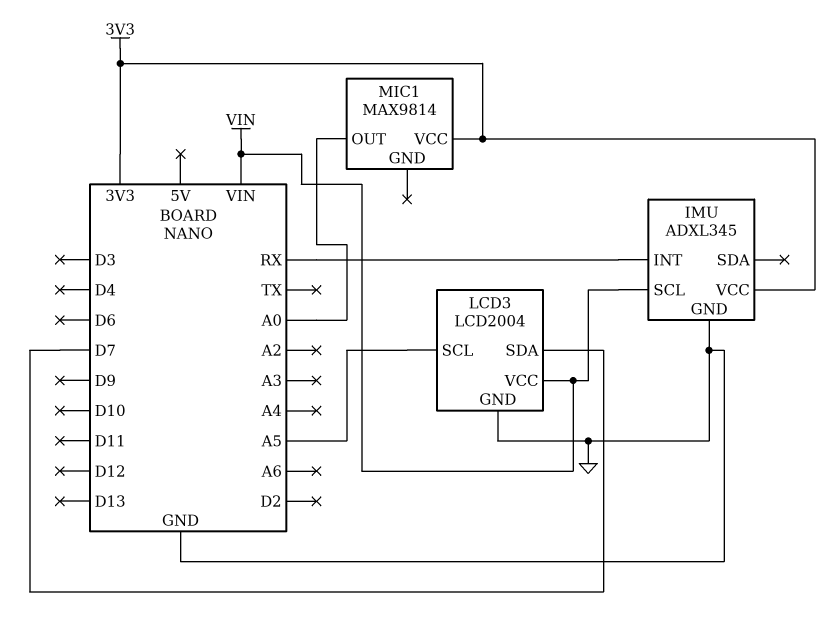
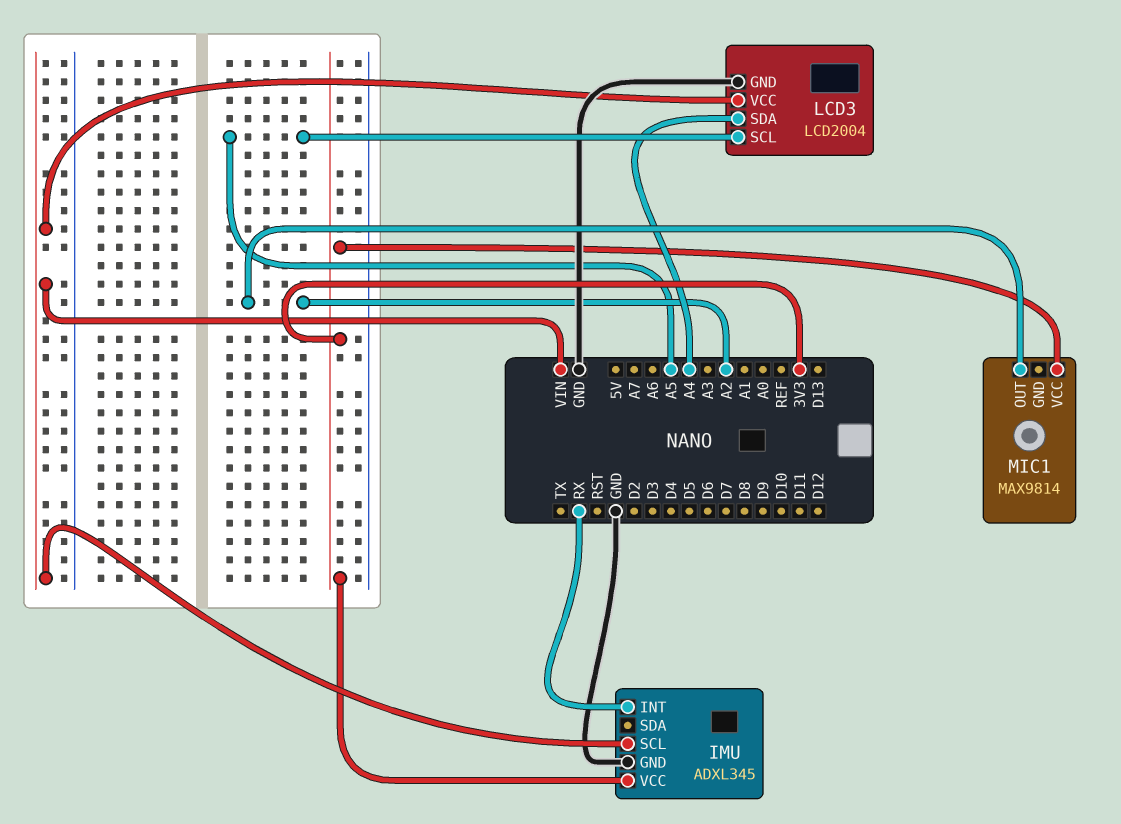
LCD3 pin SDA: D7 -> A4
MIC1 pin OUT: A0 -> A2

